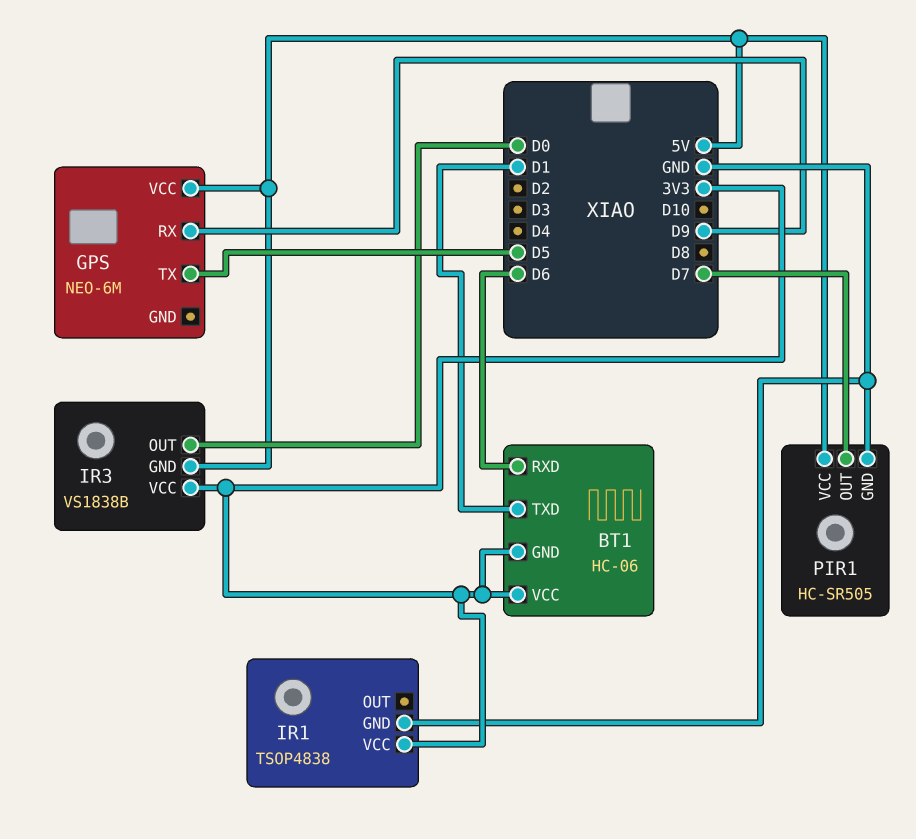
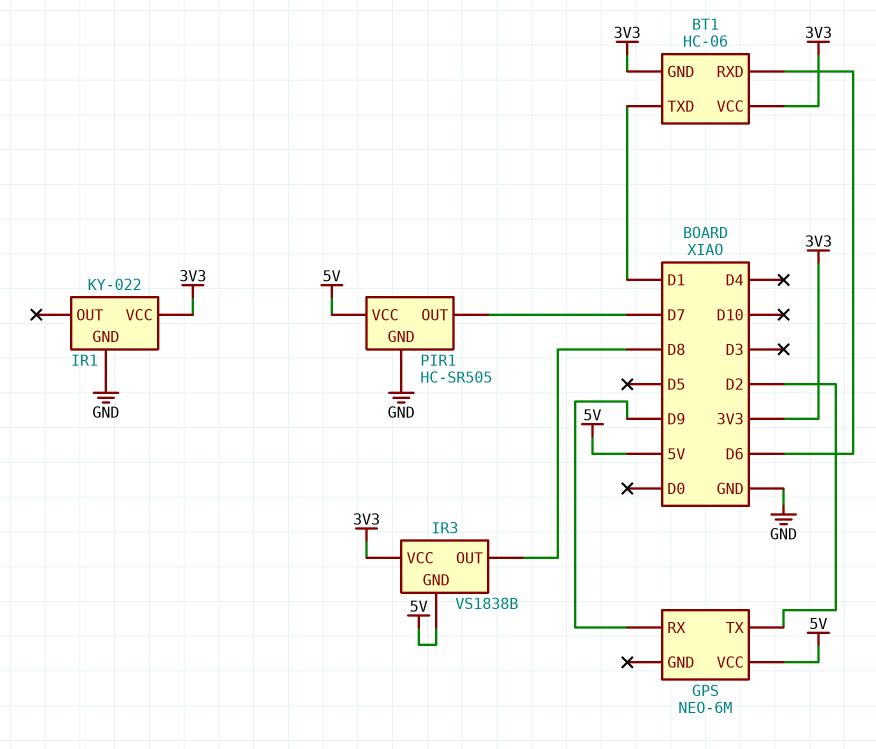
GPS pin TX: D5 -> D2
IR1: TSOP4838 -> KY-022
IR3 pin OUT: D0 -> D8

